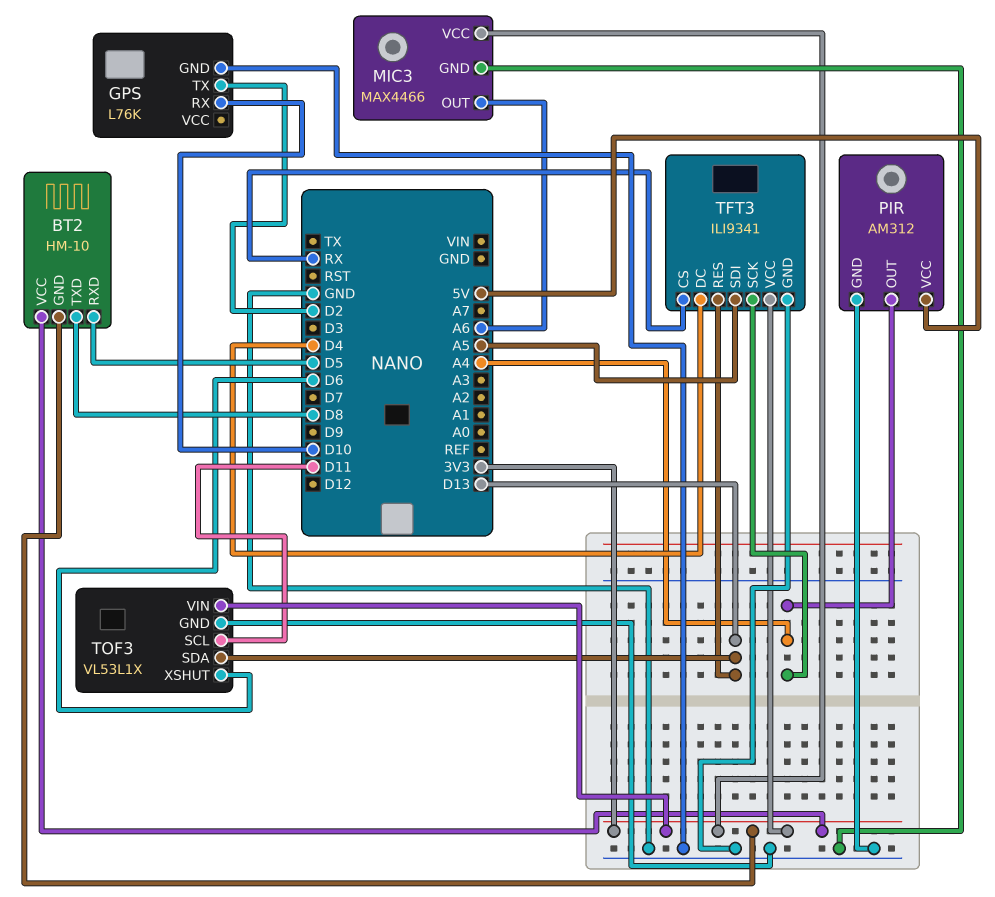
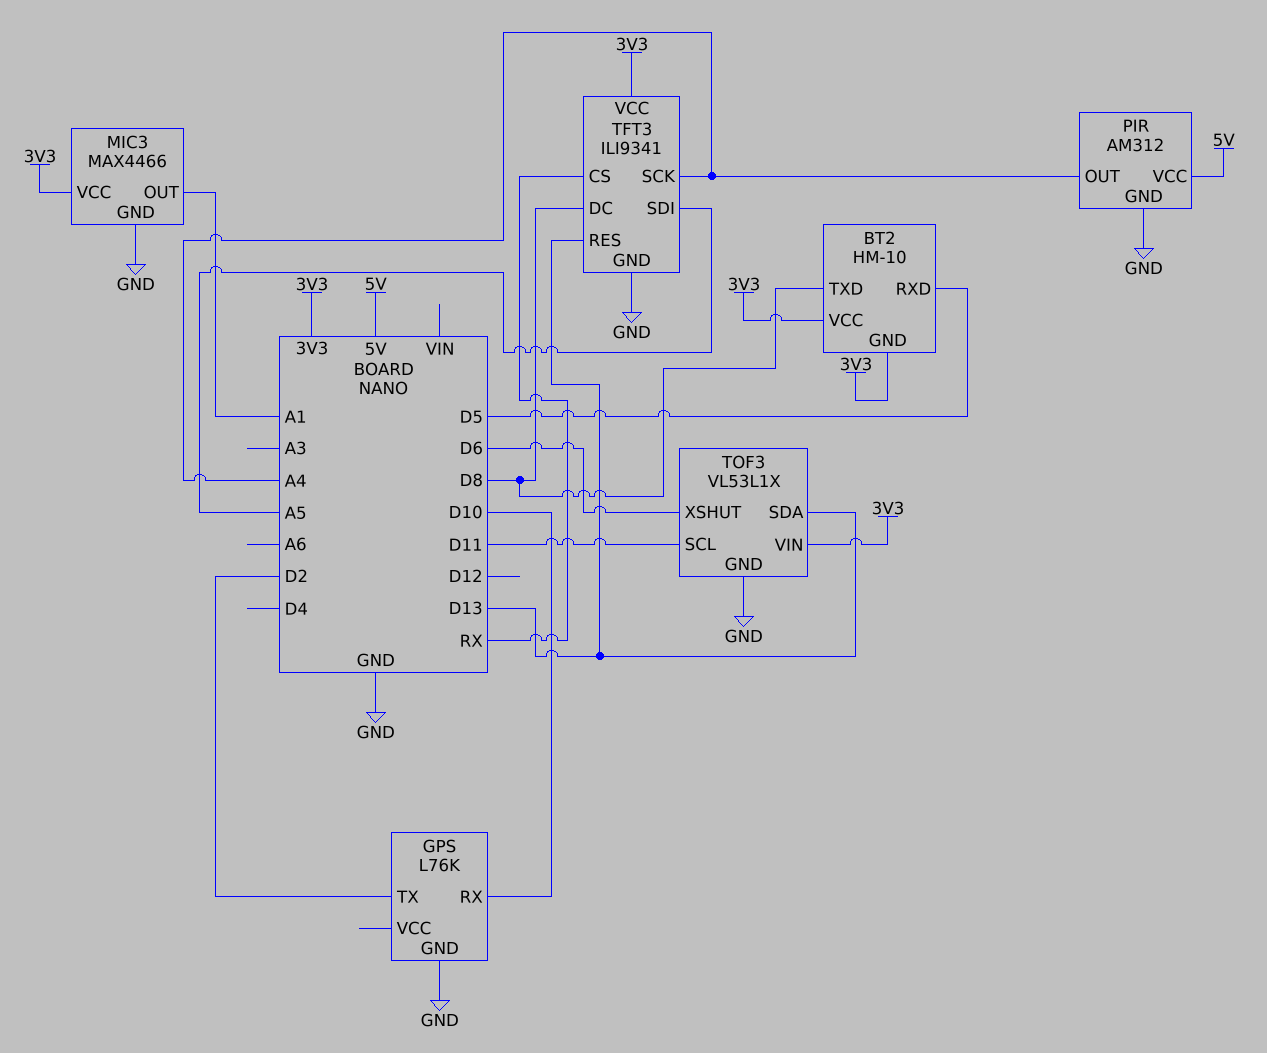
MIC3 pin OUT: A6 -> A1
TFT3 pin DC: D4 -> D8

